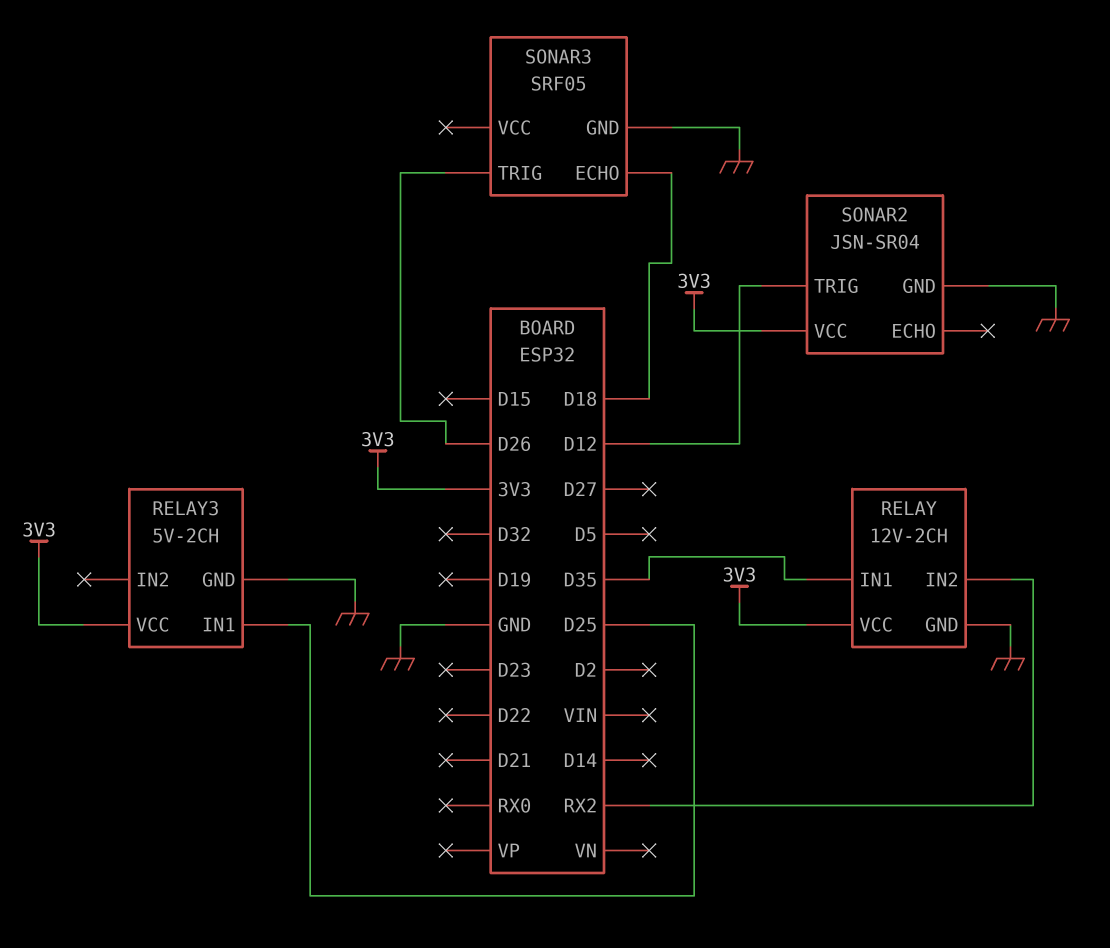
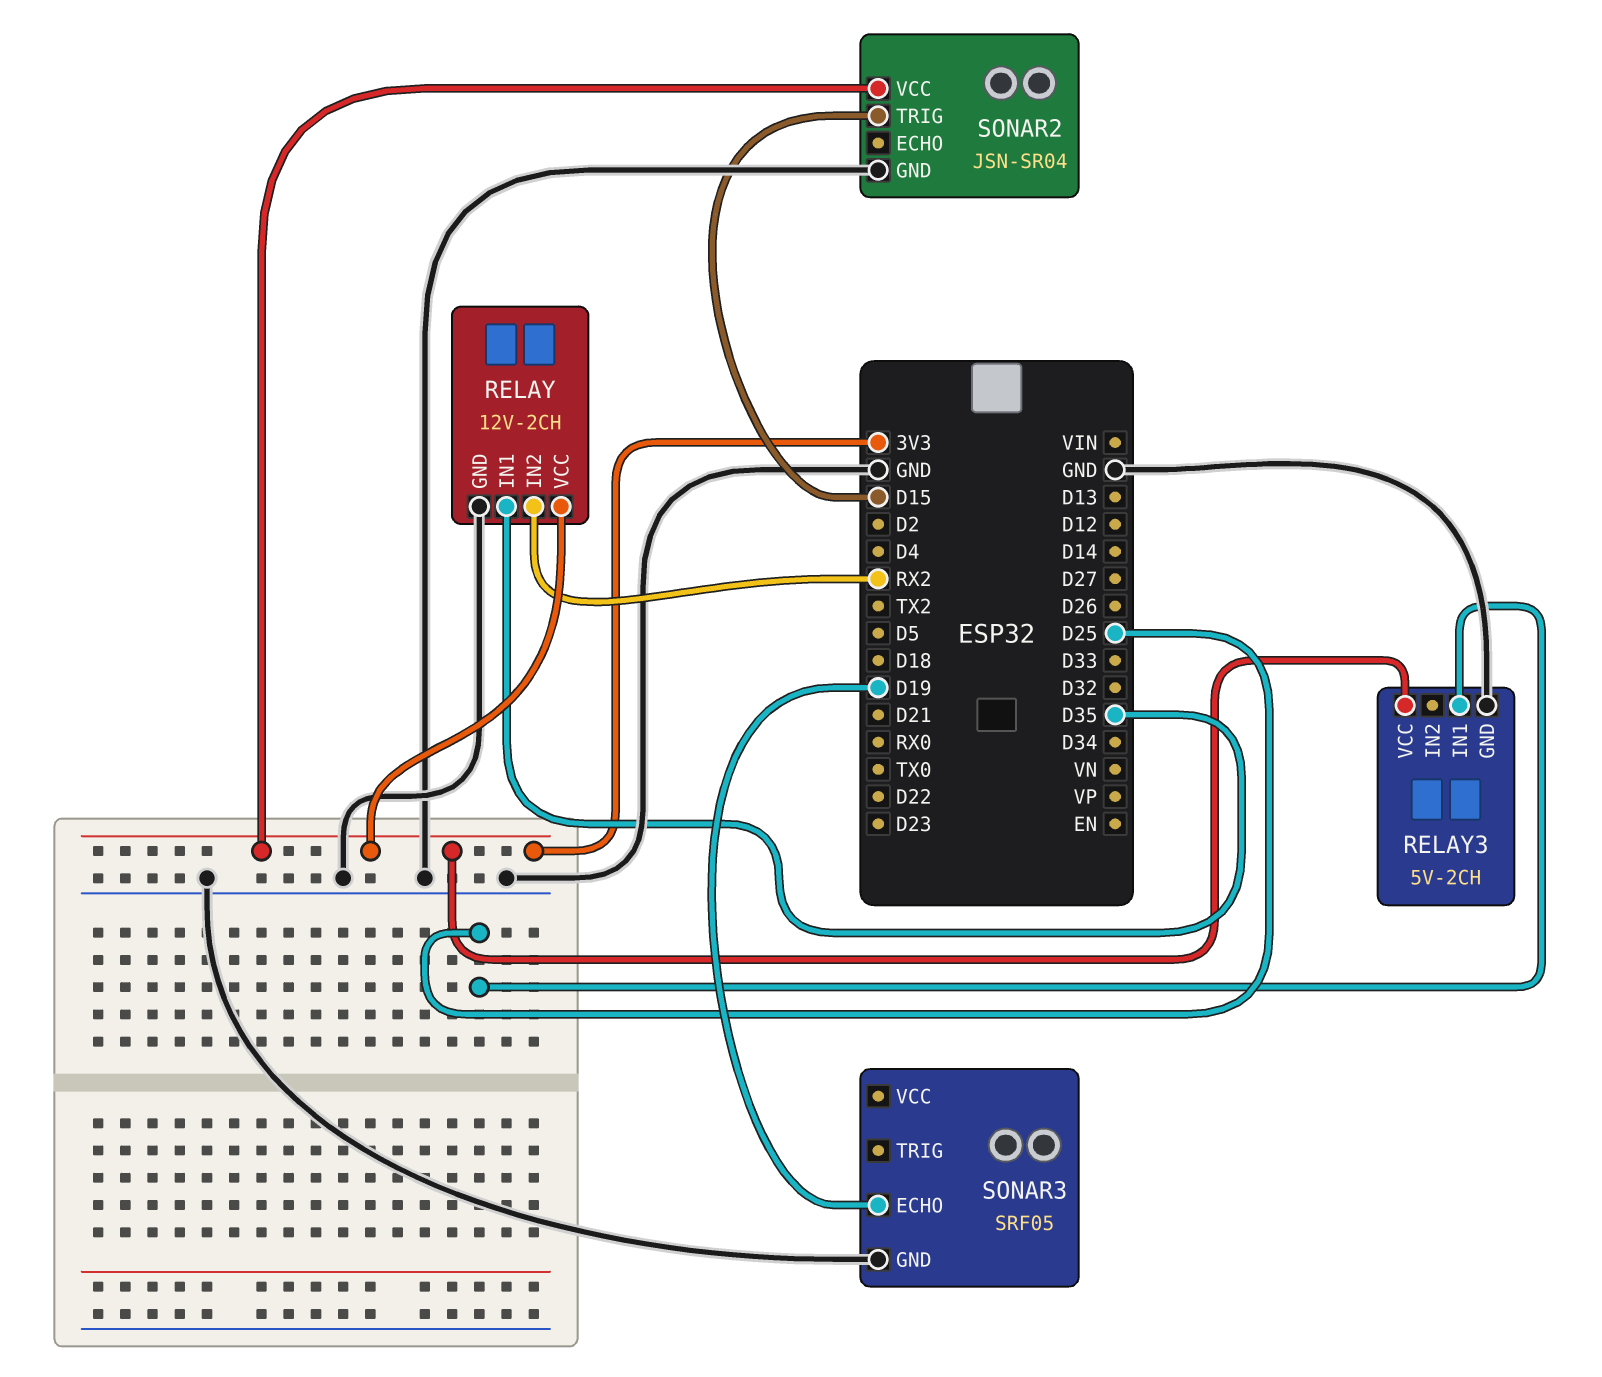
SONAR2 pin TRIG: D12 -> D15
SONAR3 pin ECHO: D18 -> D19
SONAR3 pin TRIG: D26 -> none

